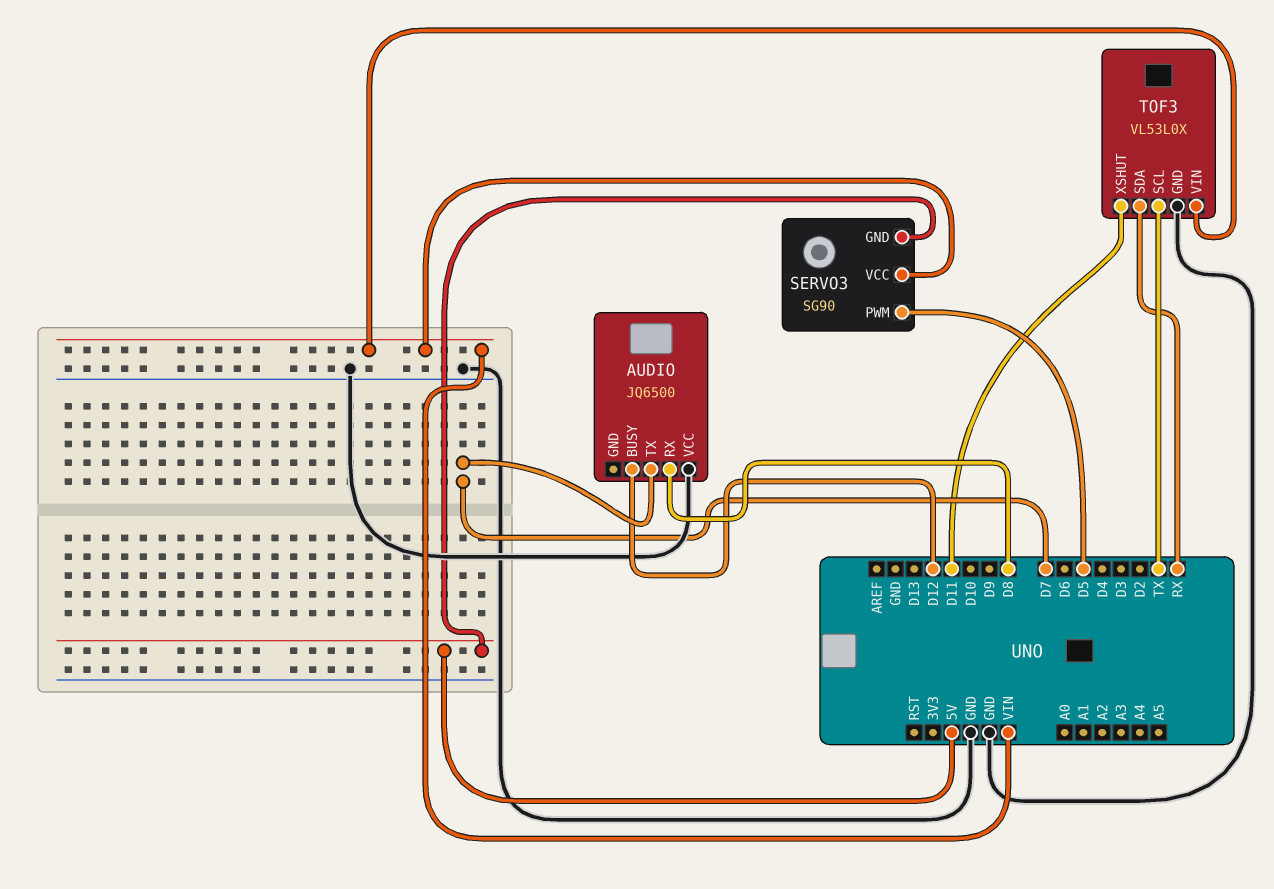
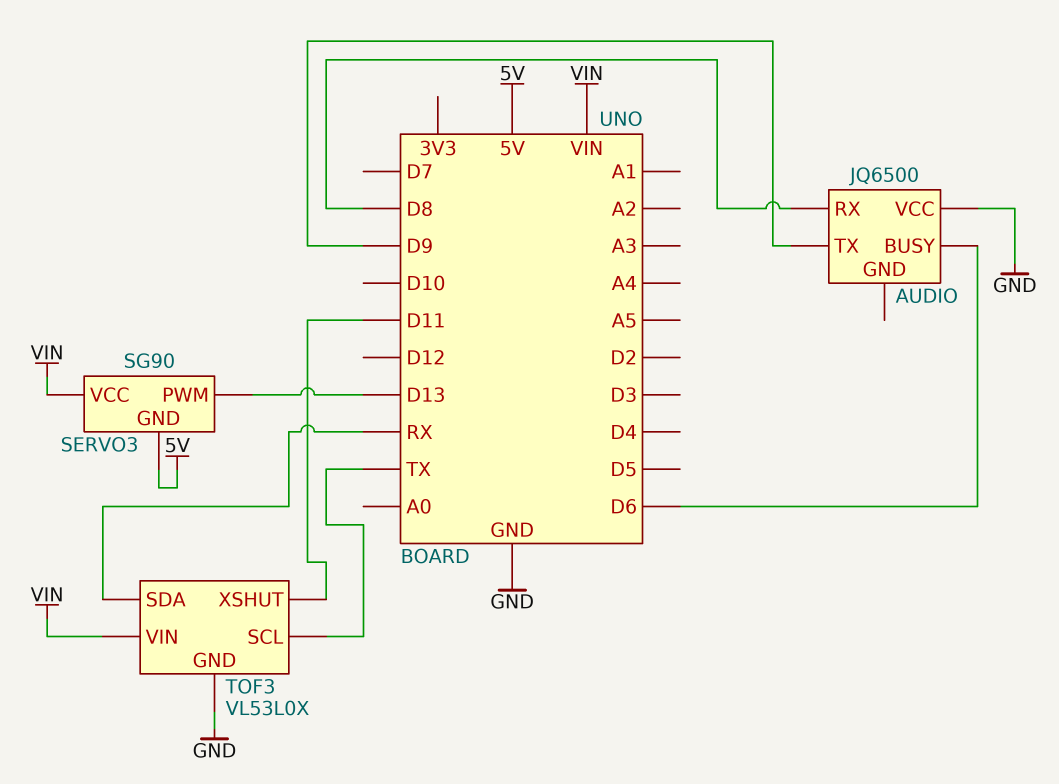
AUDIO pin BUSY: D12 -> D6
AUDIO pin TX: D7 -> D9
SERVO3 pin PWM: D5 -> D13

